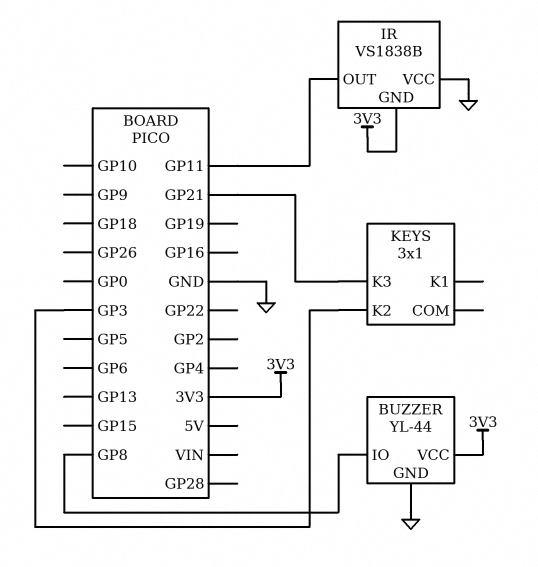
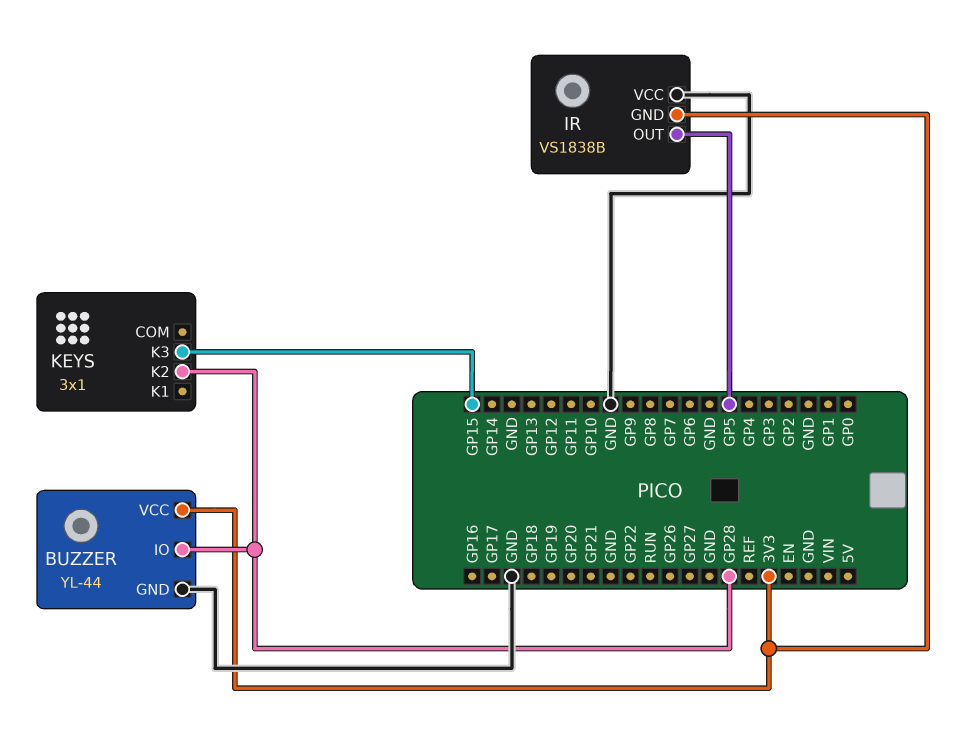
BUZZER pin IO: GP8 -> GP28
IR pin OUT: GP11 -> GP5
KEYS pin K2: GP3 -> GP28
KEYS pin K3: GP21 -> GP15

